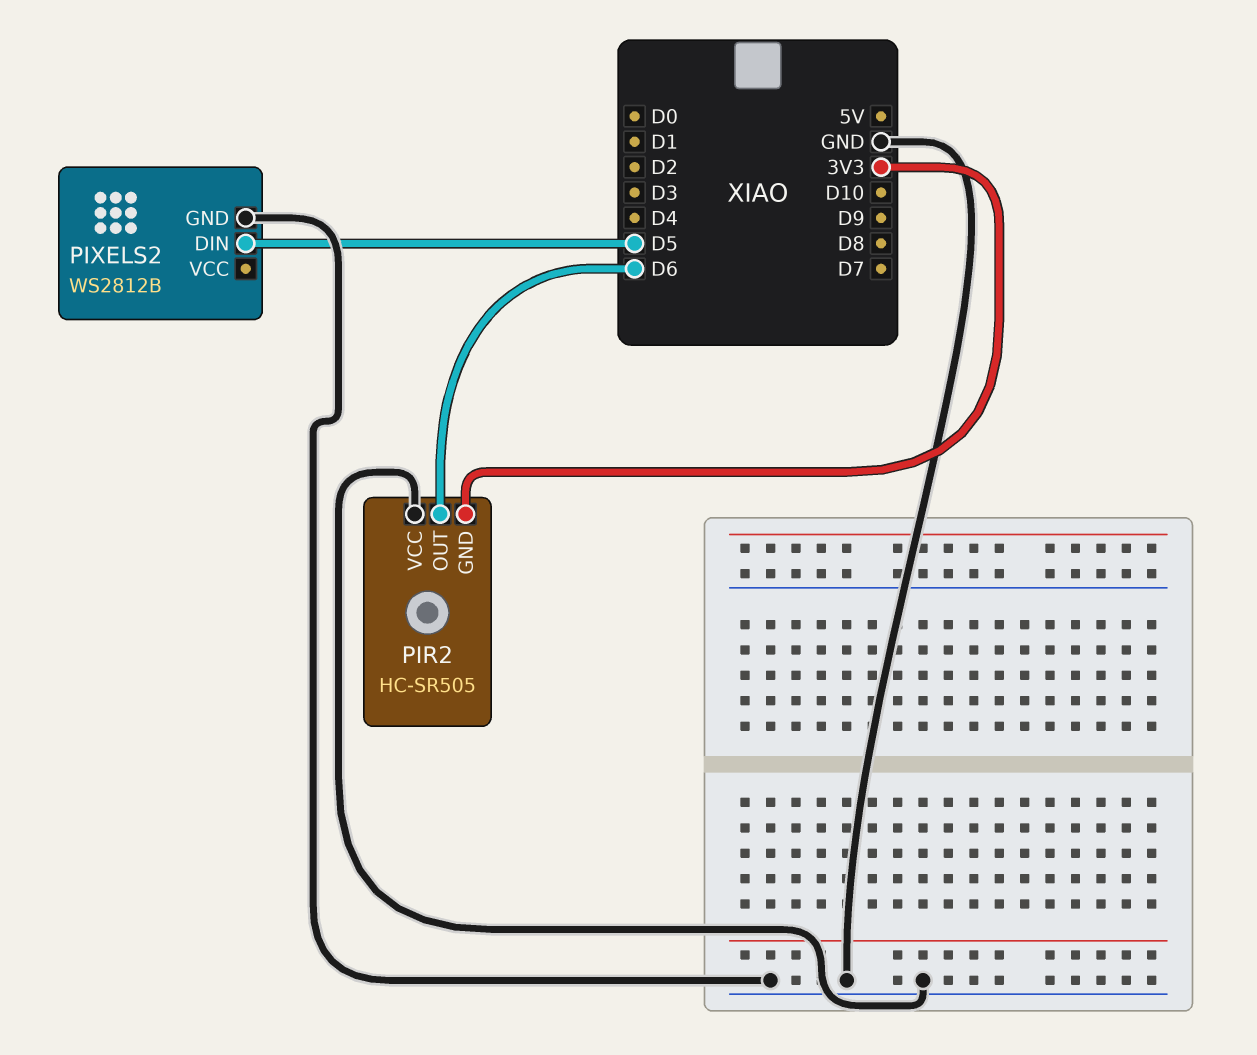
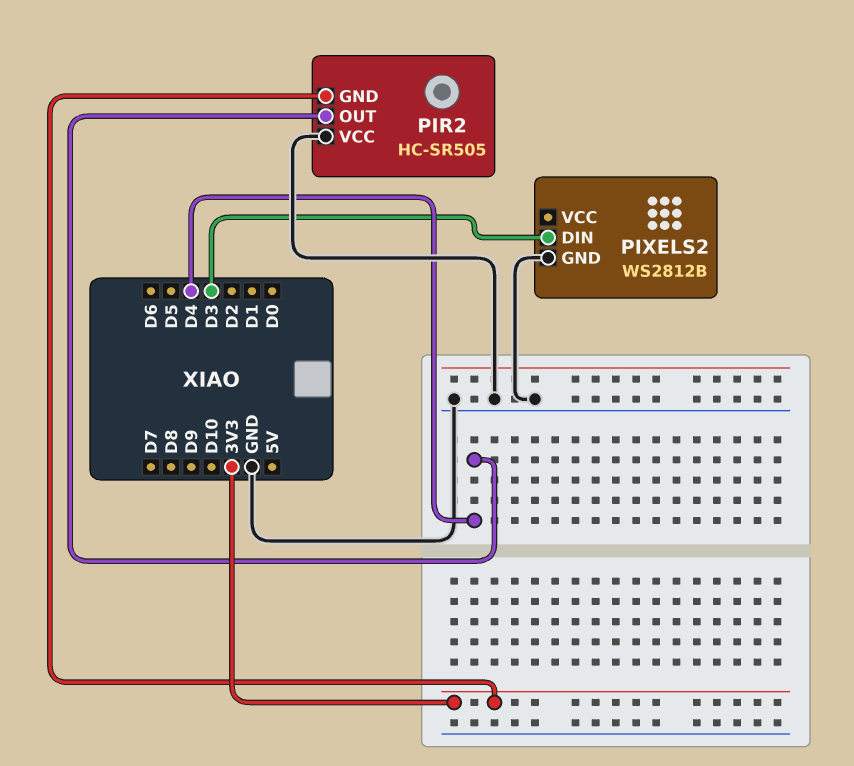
PIR2 pin OUT: D6 -> D4
PIXELS2 pin DIN: D5 -> D3

